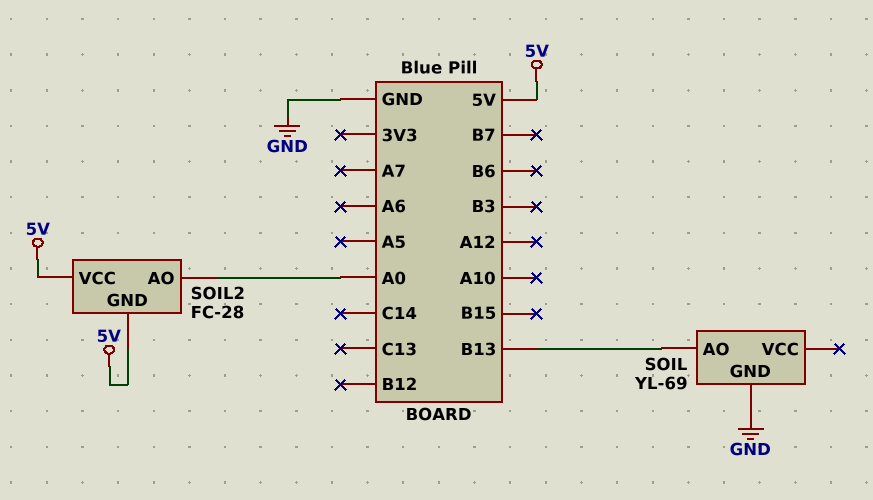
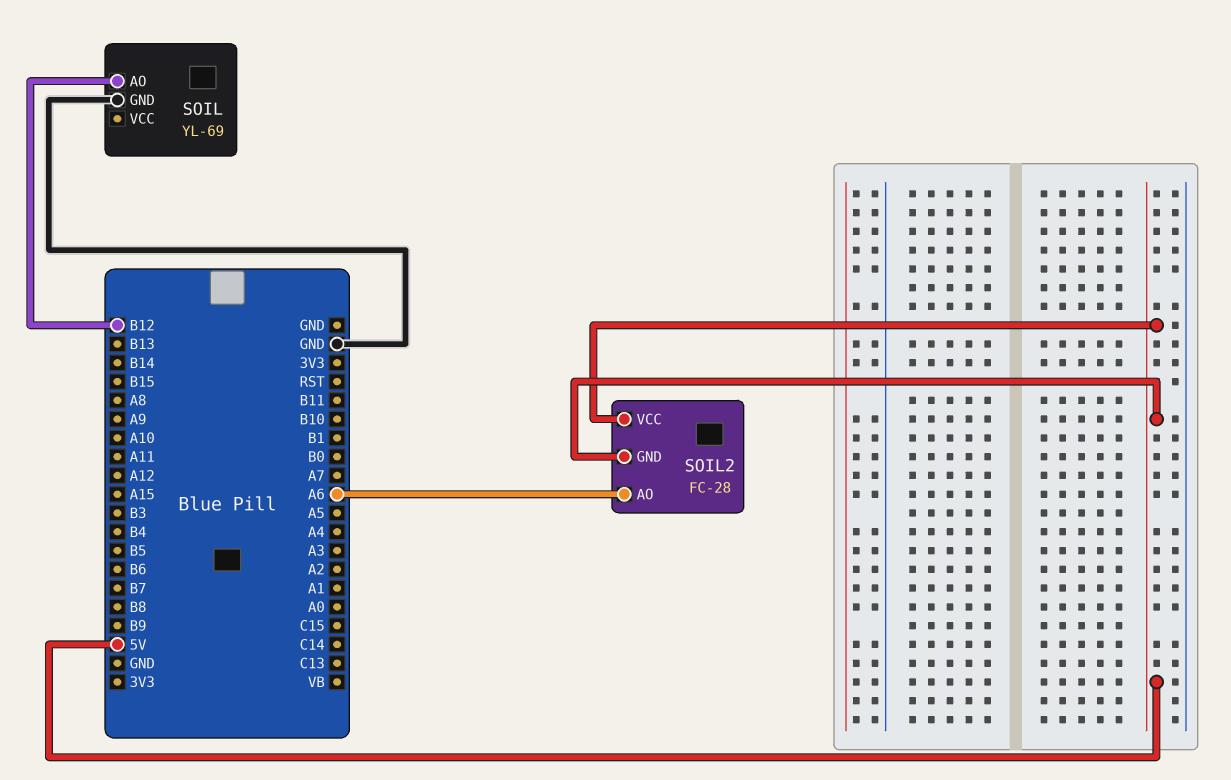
SOIL pin AO: B13 -> B12
SOIL2 pin AO: A0 -> A6

